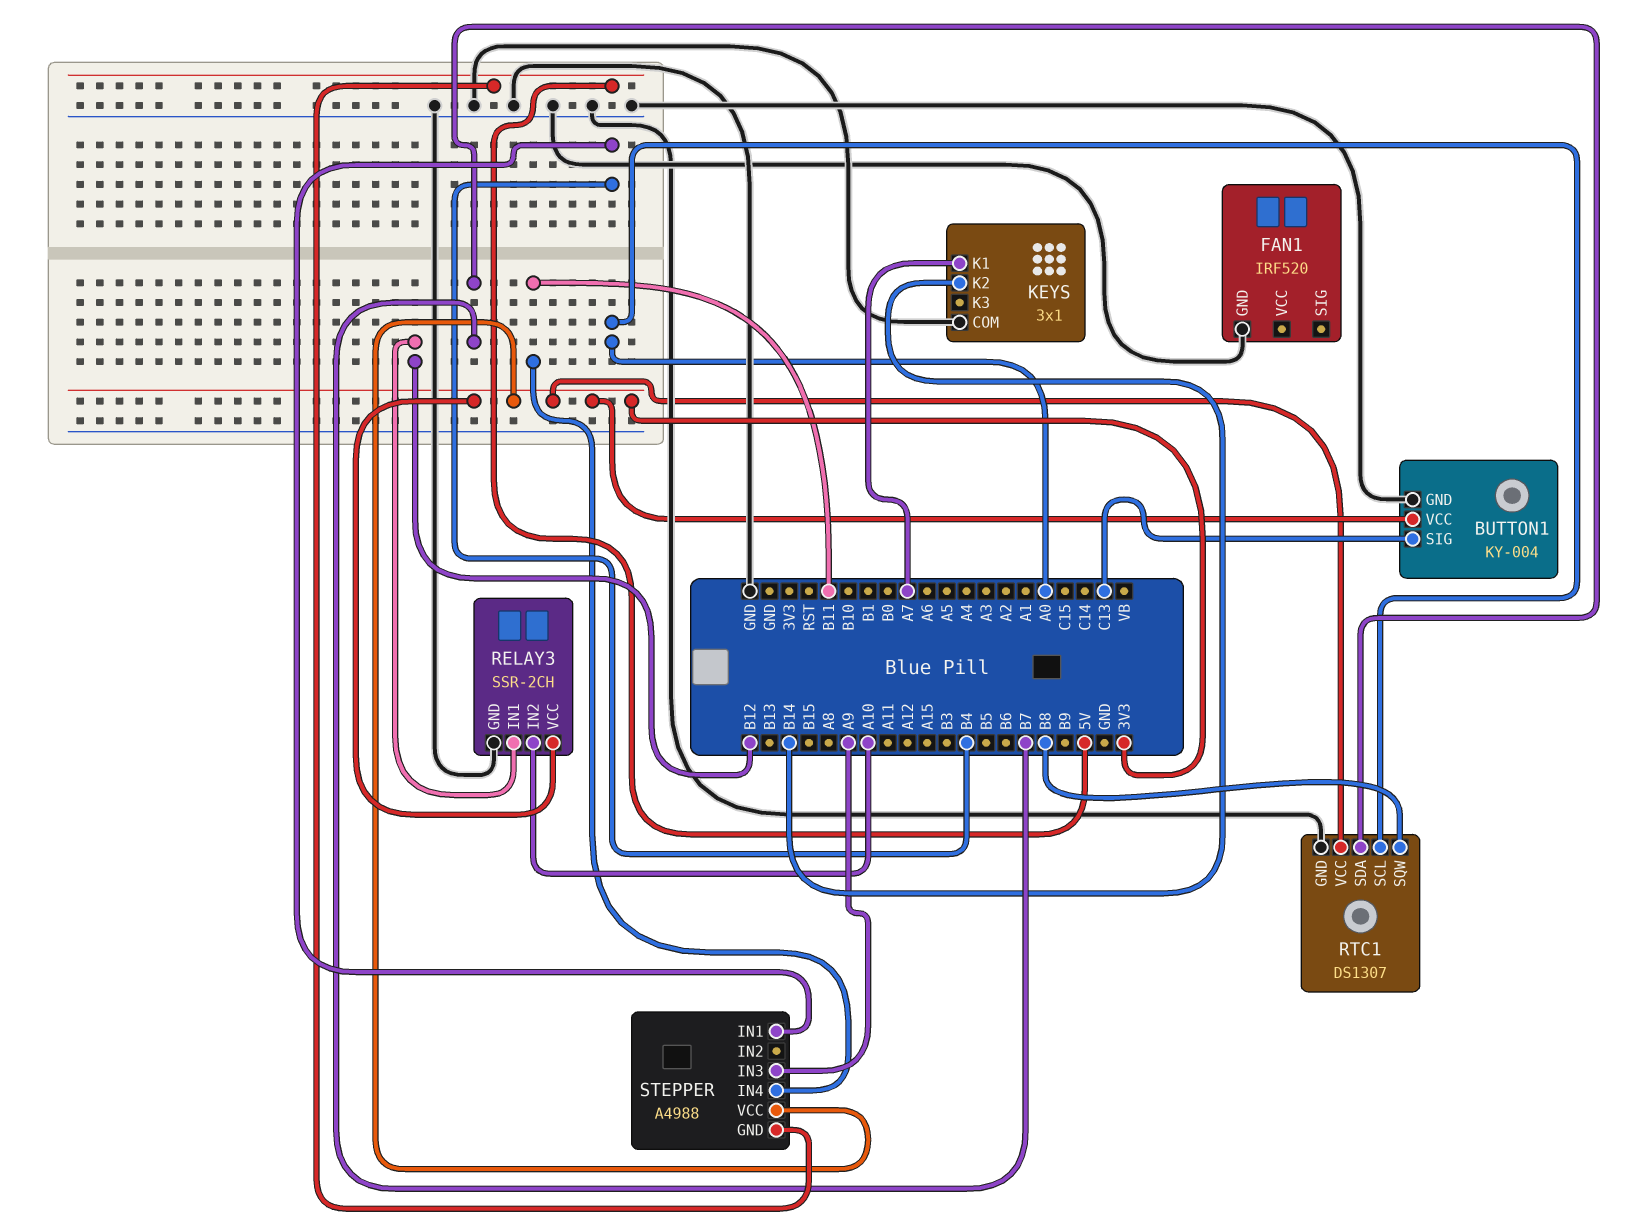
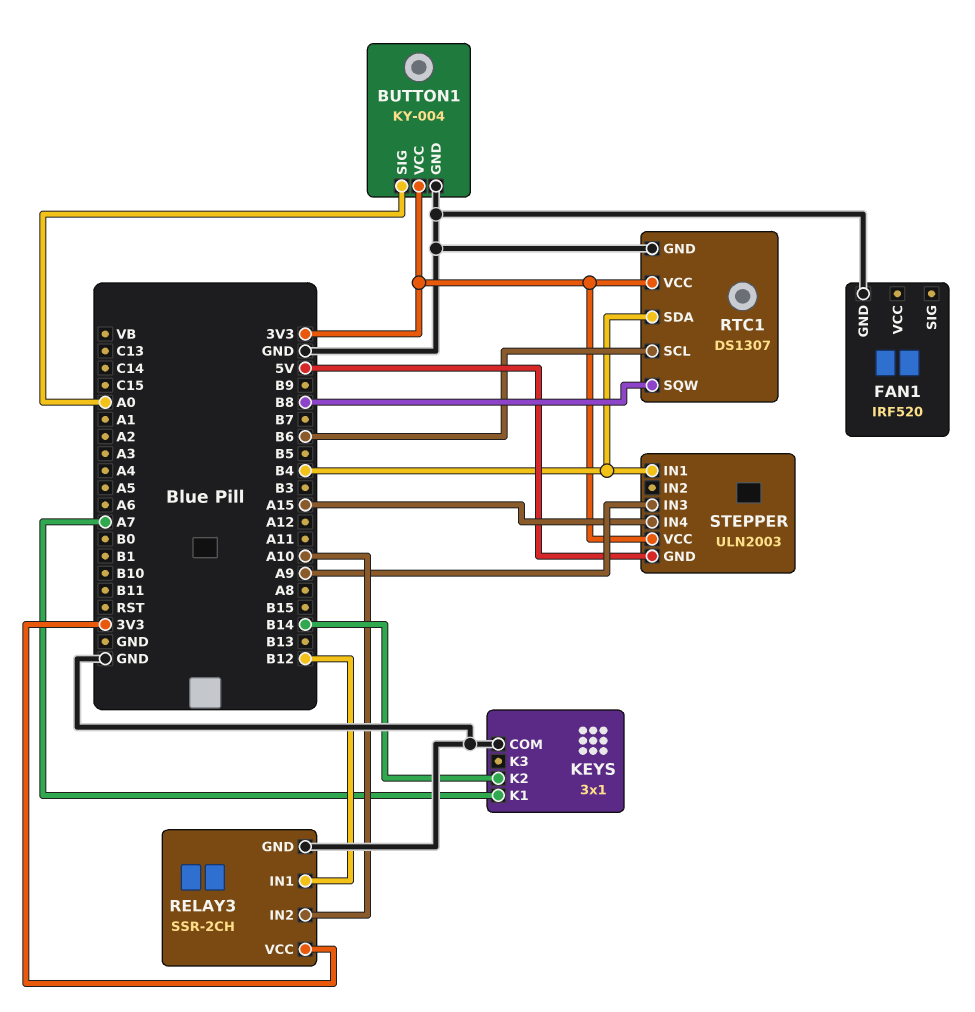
BUTTON1 pin SIG: C13 -> A0
RTC1 pin SCL: A0 -> B6
RTC1 pin SDA: B7 -> B4
STEPPER: A4988 -> ULN2003
STEPPER pin IN4: B11 -> A15

